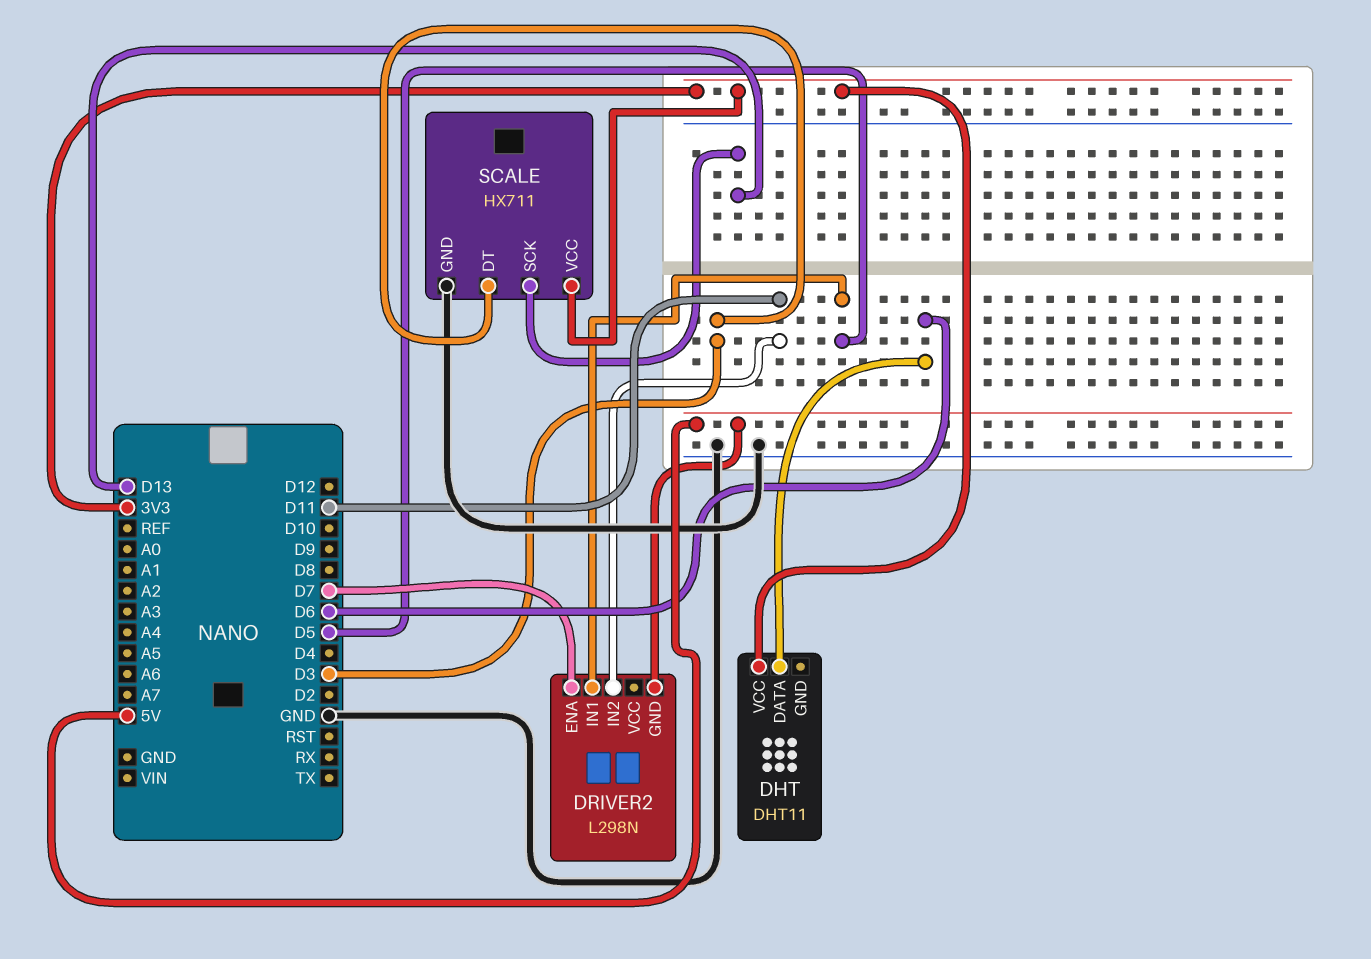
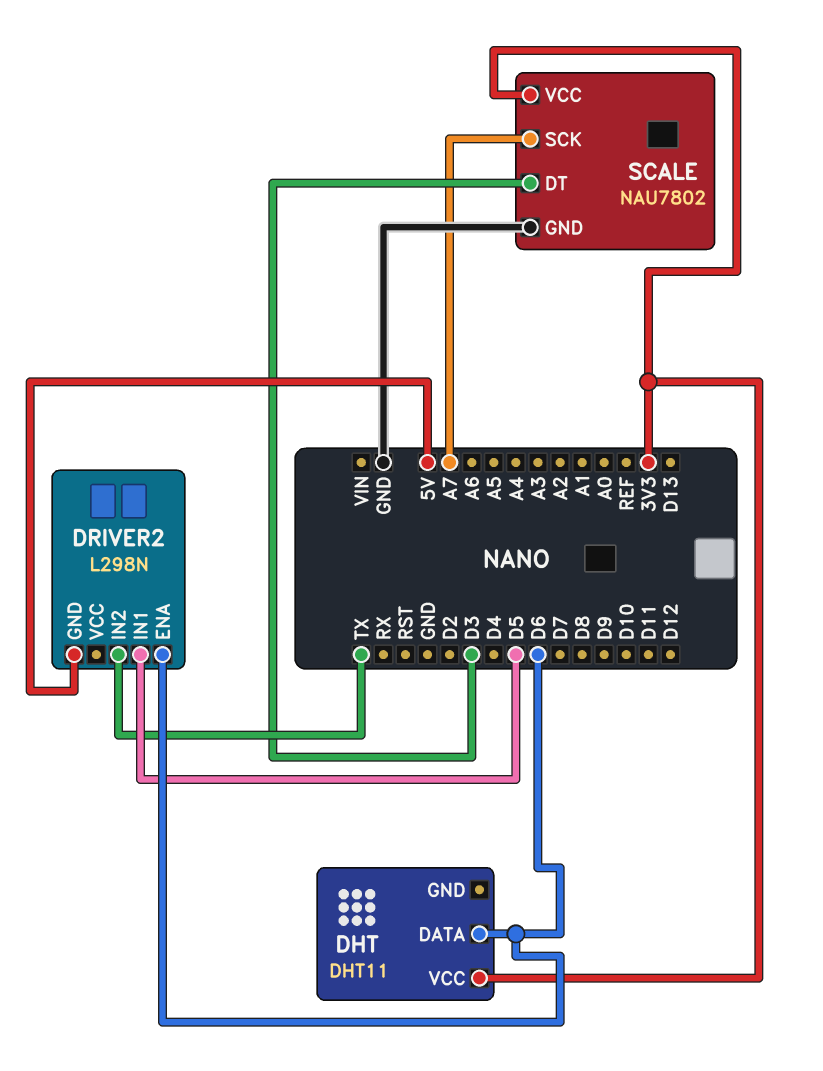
DRIVER2 pin ENA: D7 -> D6
DRIVER2 pin IN2: D11 -> TX
SCALE: HX711 -> NAU7802
SCALE pin SCK: D13 -> A7

